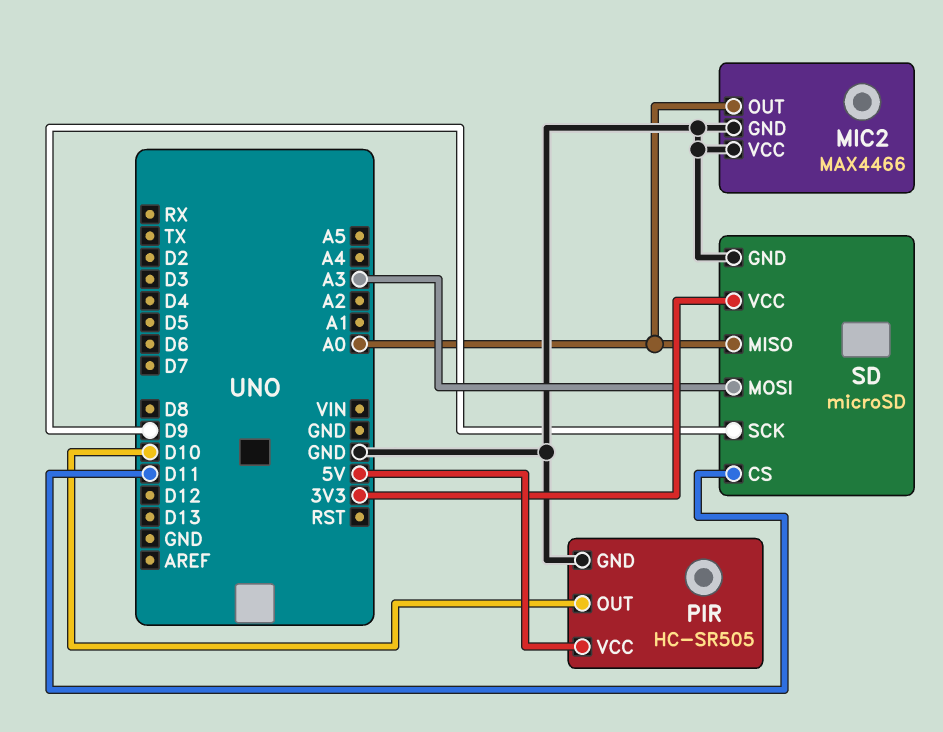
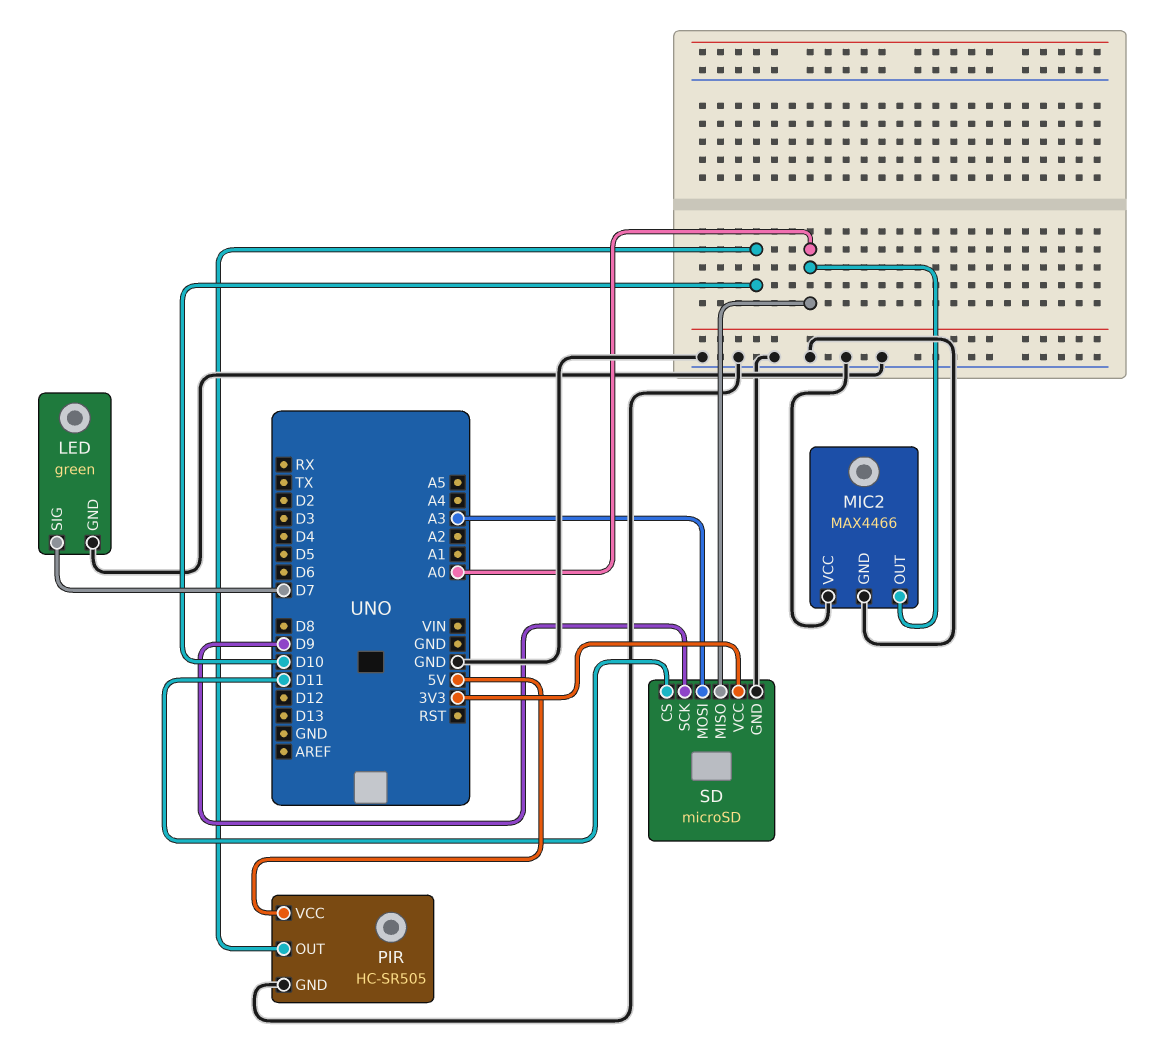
LED: none -> green
LED pin GND: none -> GND
LED pin SIG: none -> D7

